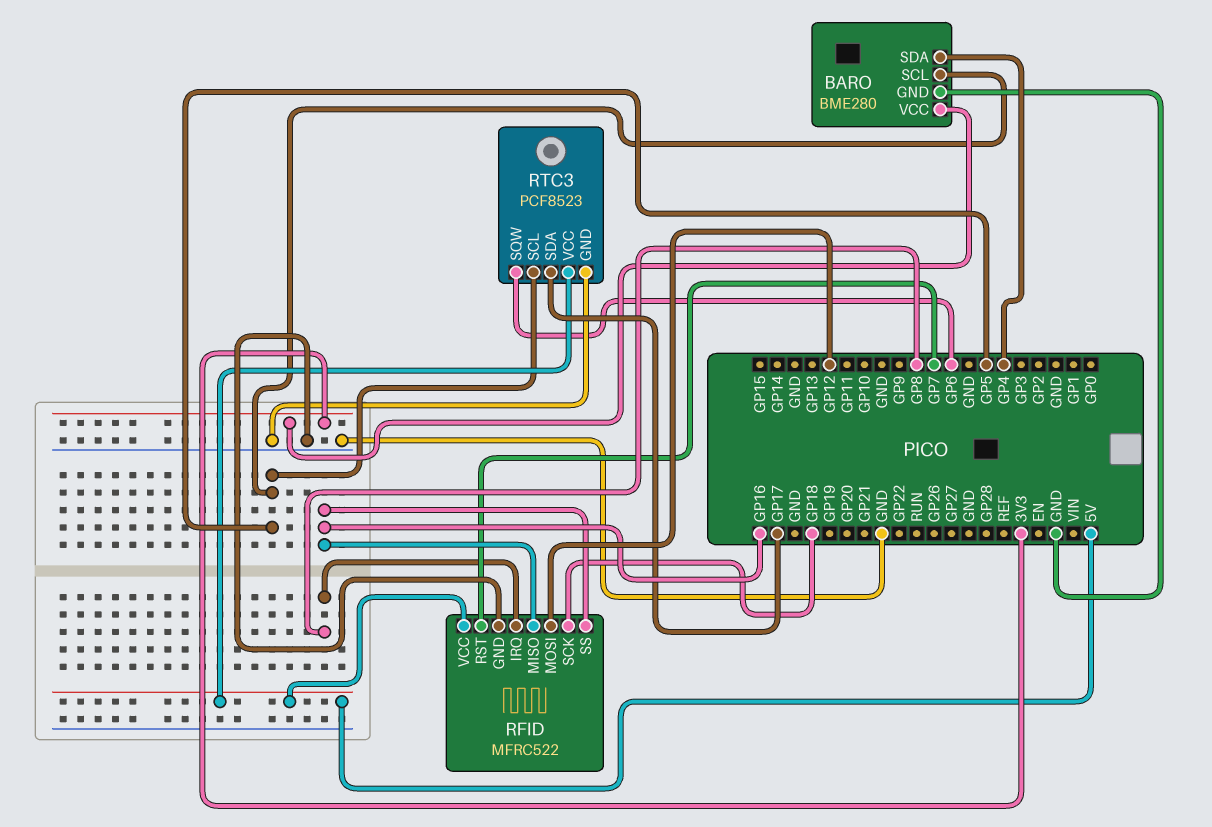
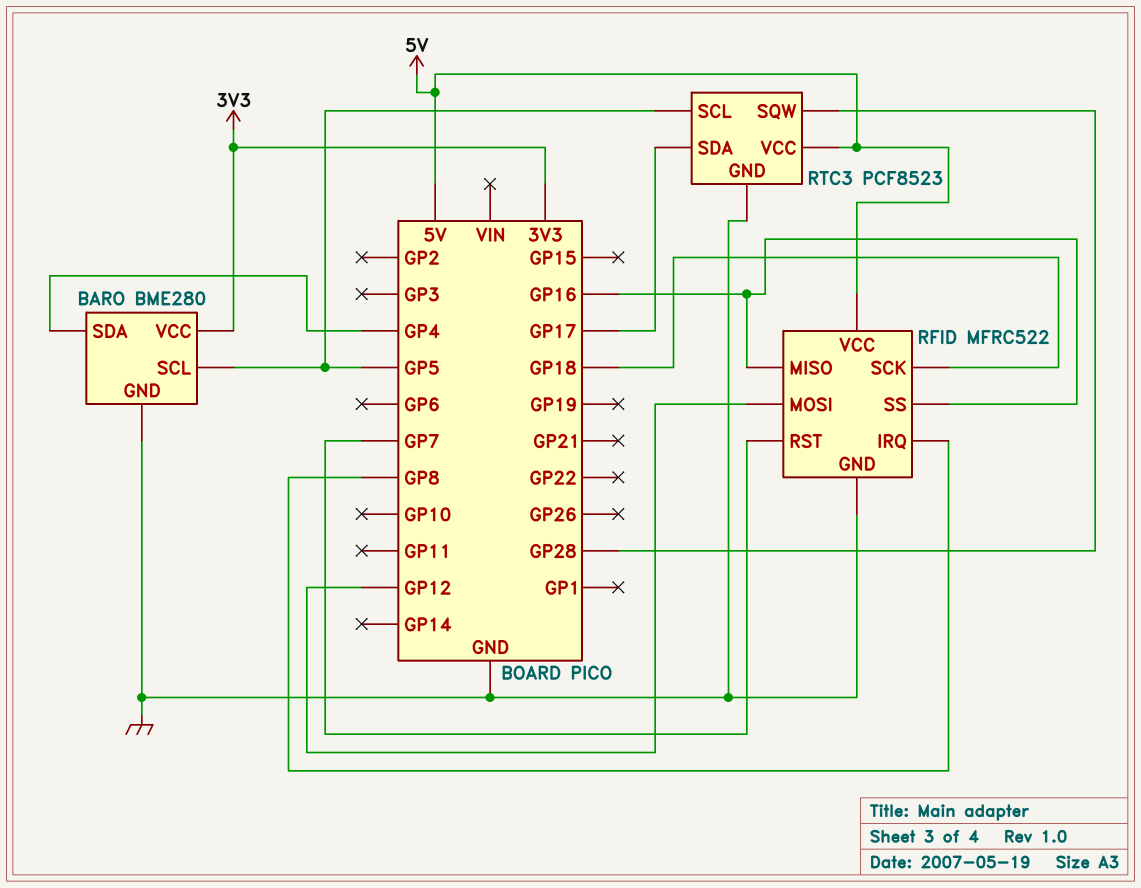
RTC3 pin SQW: GP6 -> GP28

